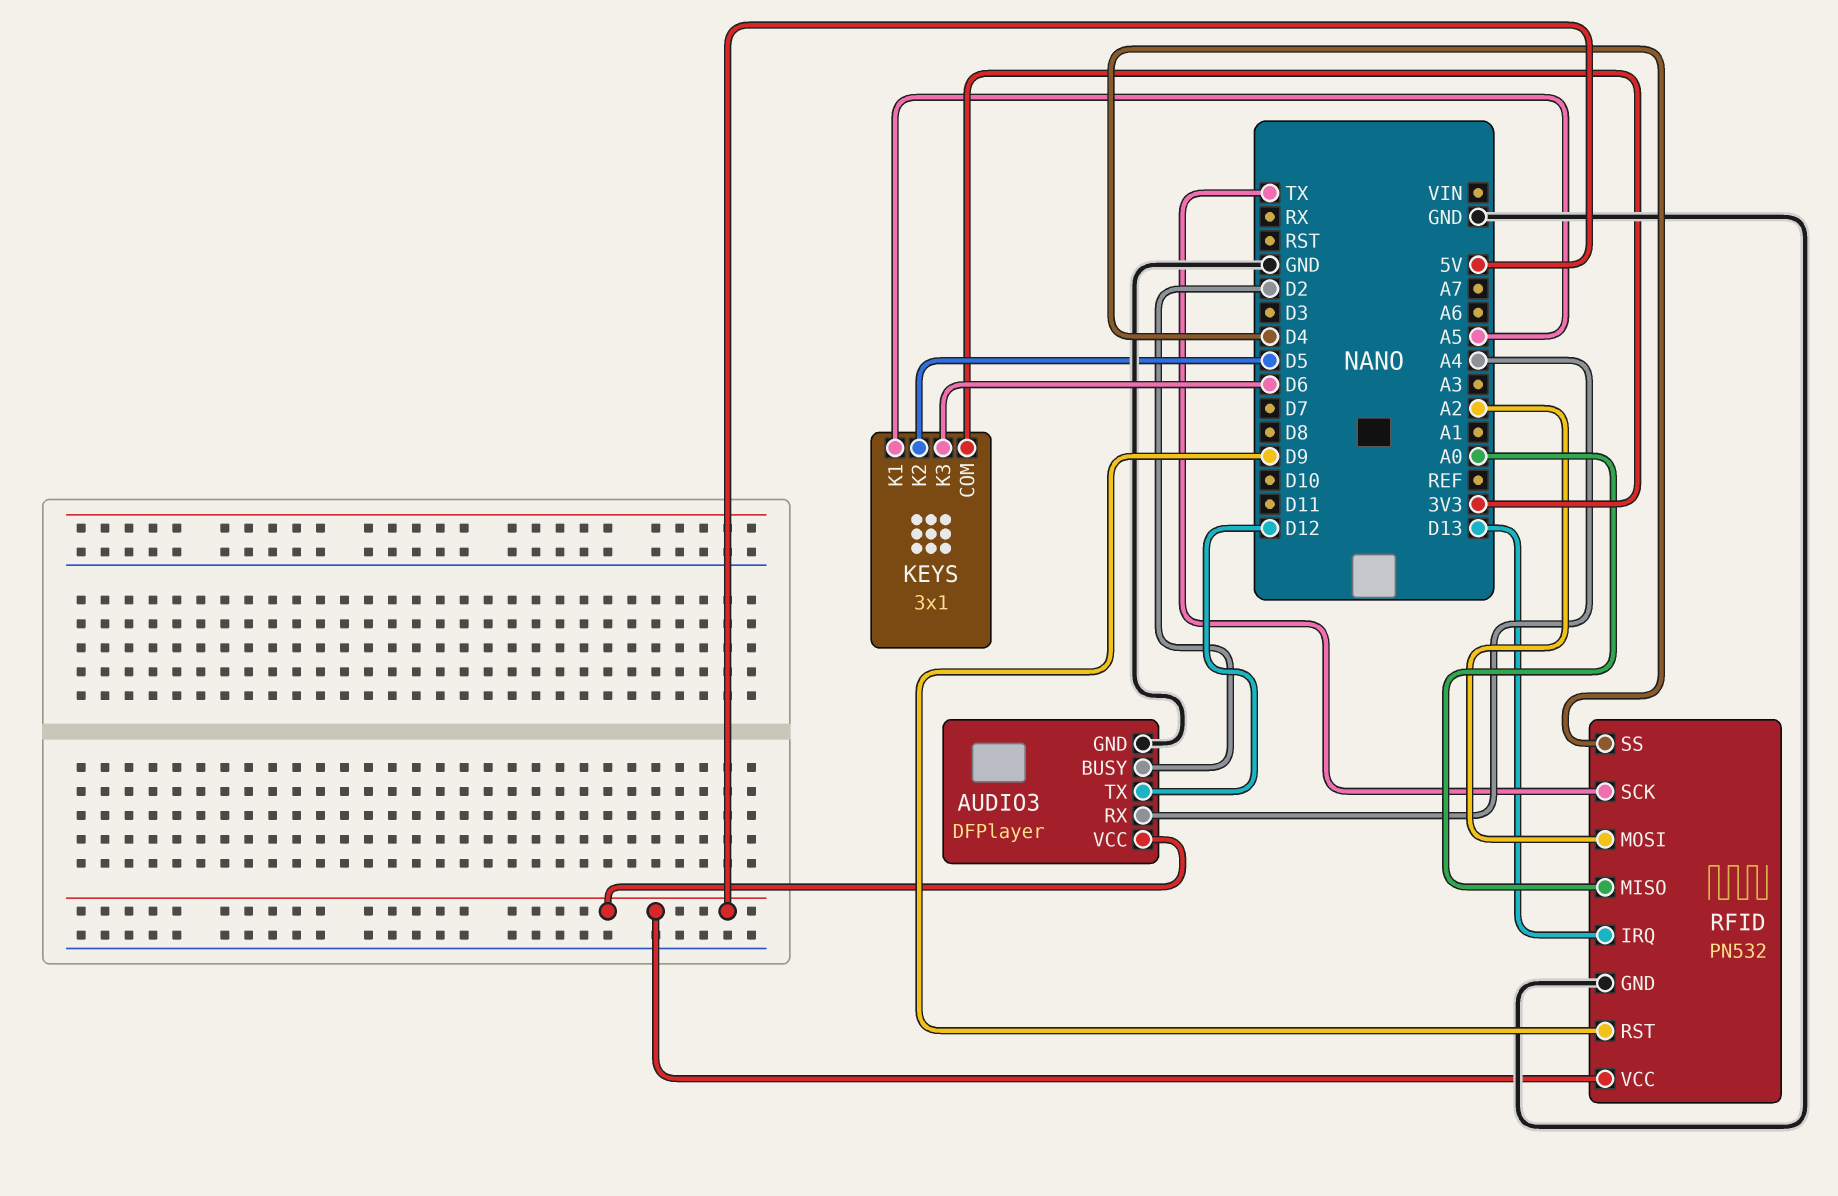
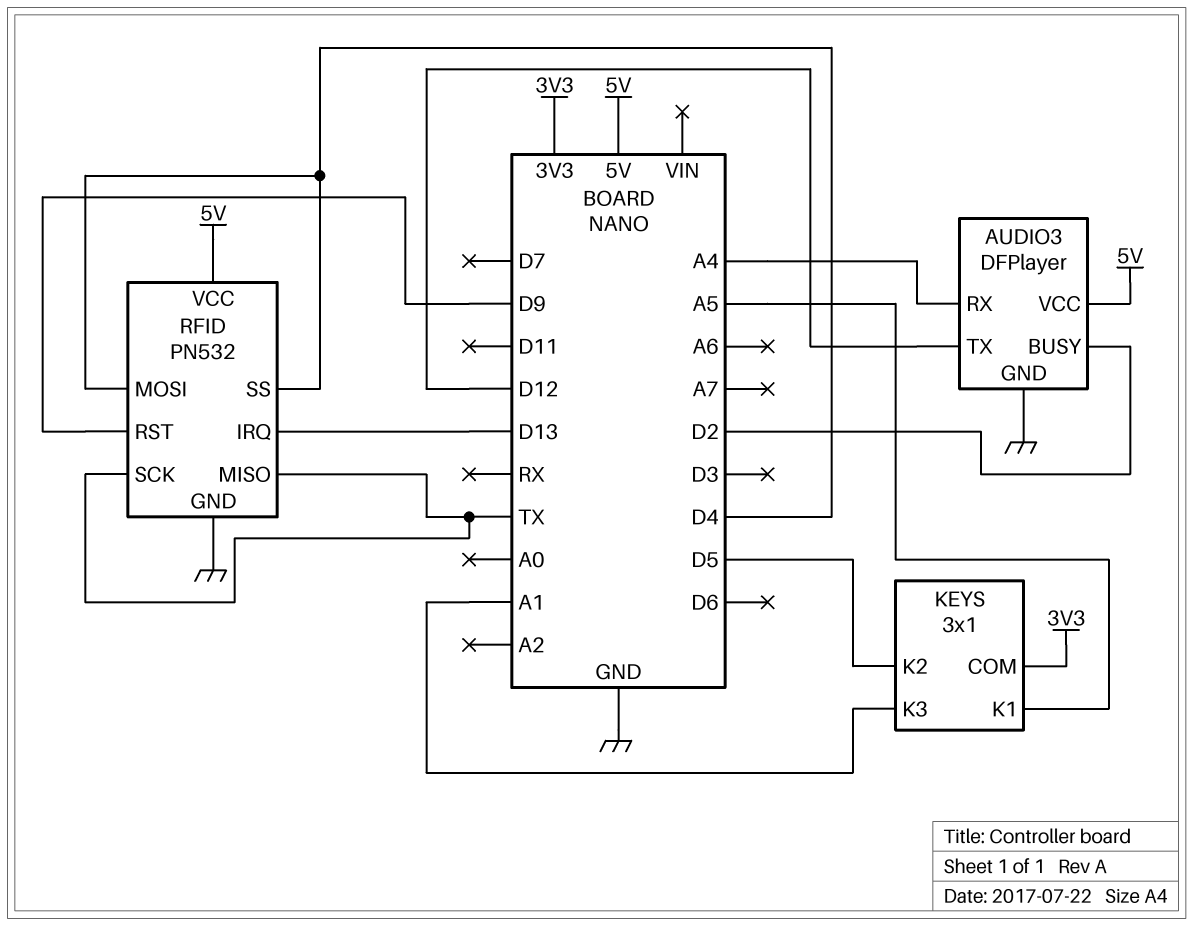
KEYS pin K3: D6 -> A1
RFID pin MISO: A0 -> TX
RFID pin MOSI: A2 -> D4

